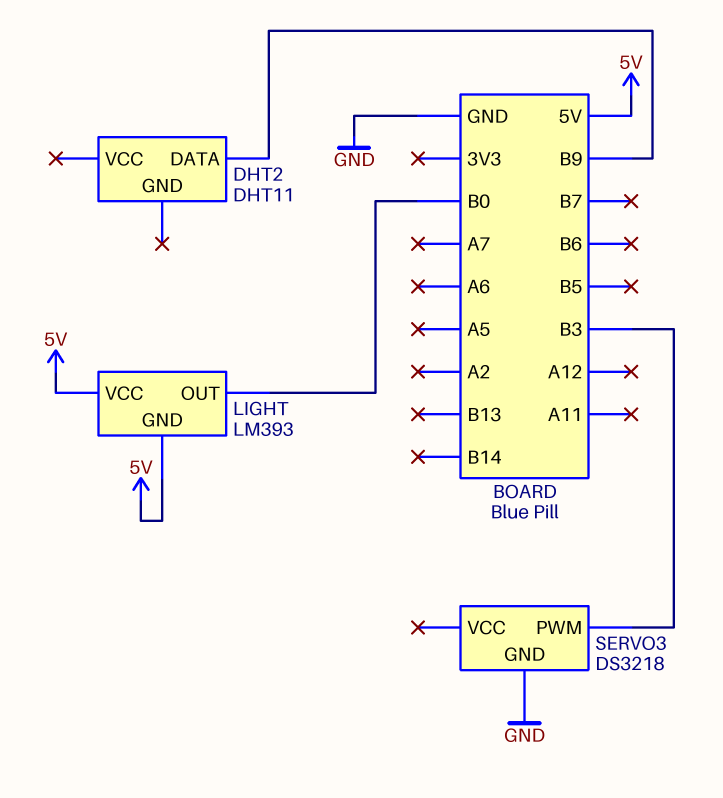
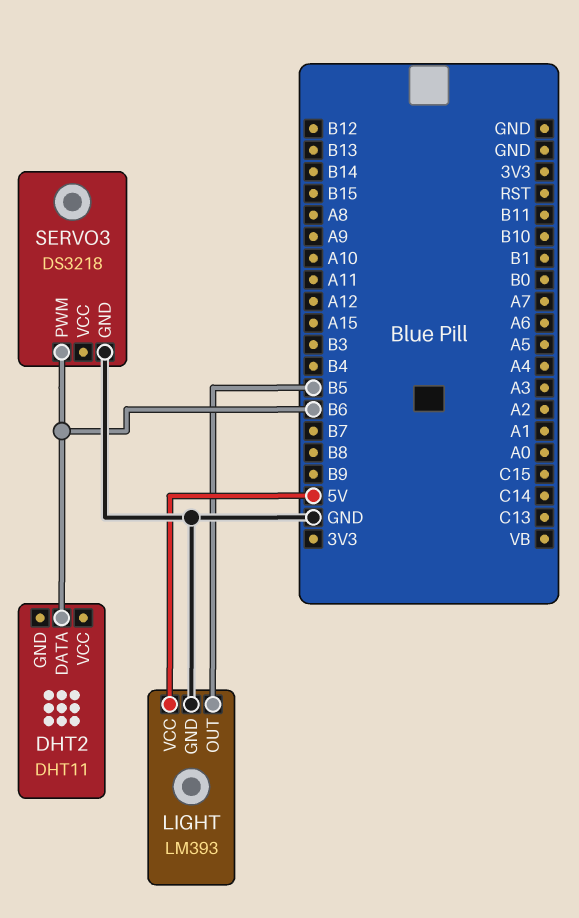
DHT2 pin DATA: B9 -> B6
LIGHT pin GND: 5V -> GND
LIGHT pin OUT: B0 -> B5
SERVO3 pin PWM: B3 -> B6

